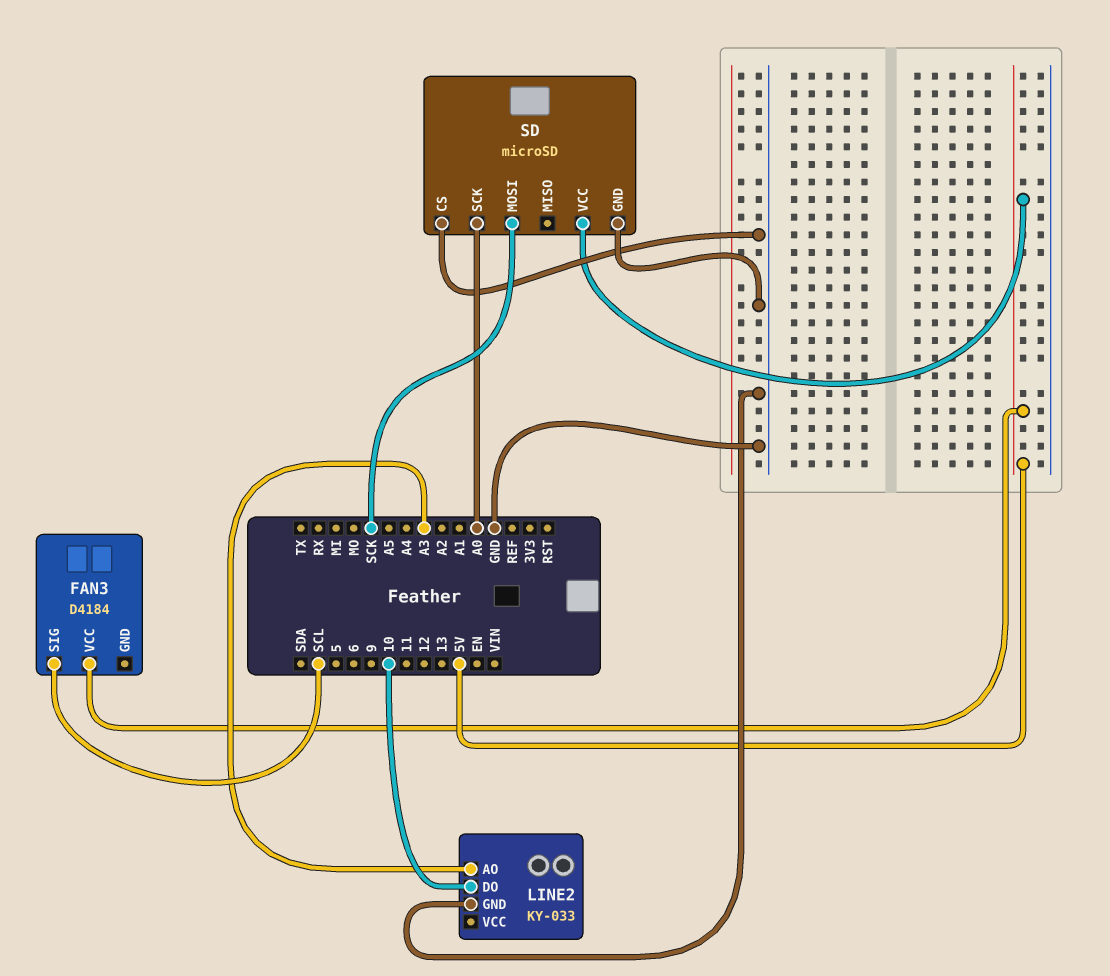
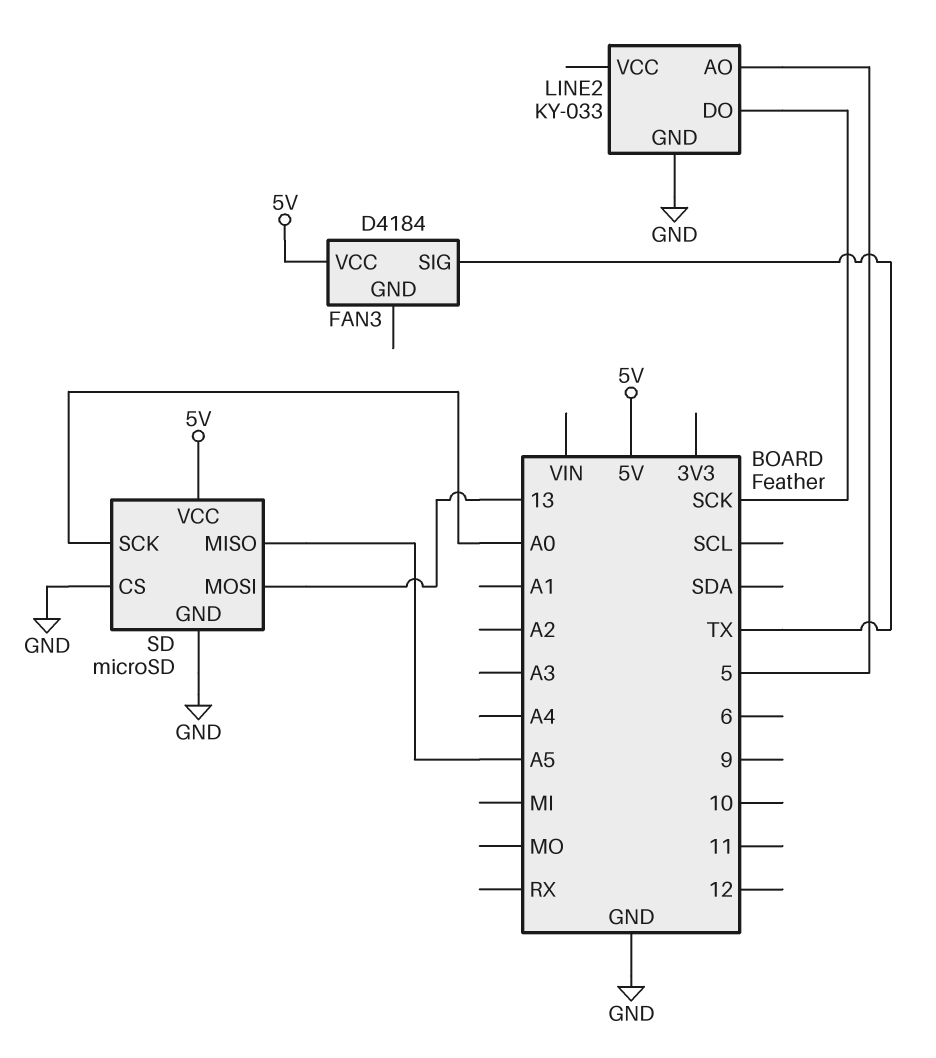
FAN3 pin SIG: SCL -> TX
LINE2 pin AO: A3 -> 5
LINE2 pin DO: 10 -> SCK
SD pin MISO: none -> A5
SD pin MOSI: SCK -> 13

